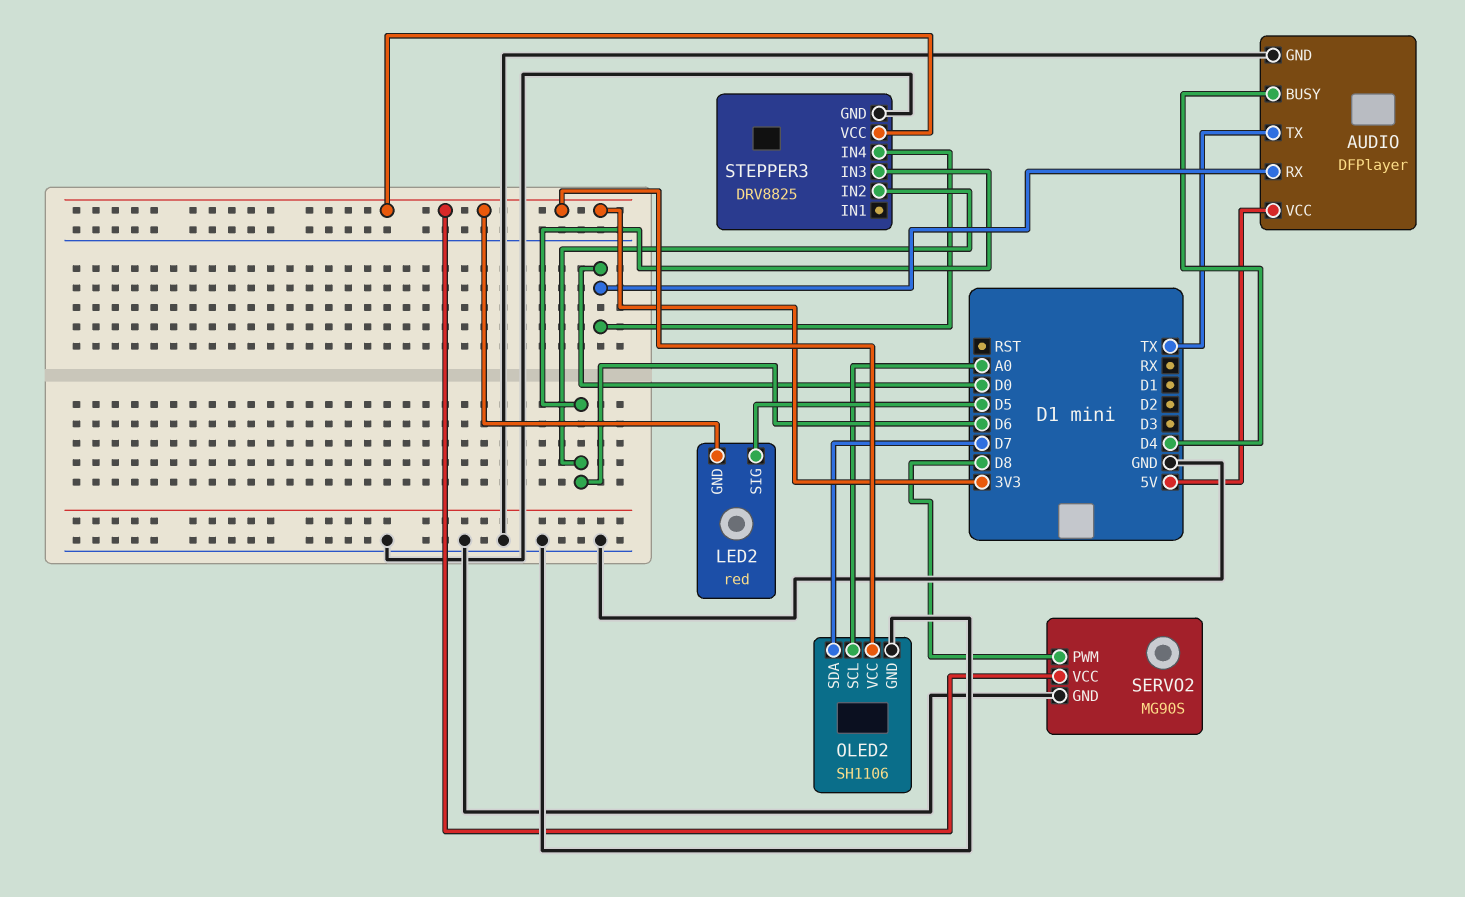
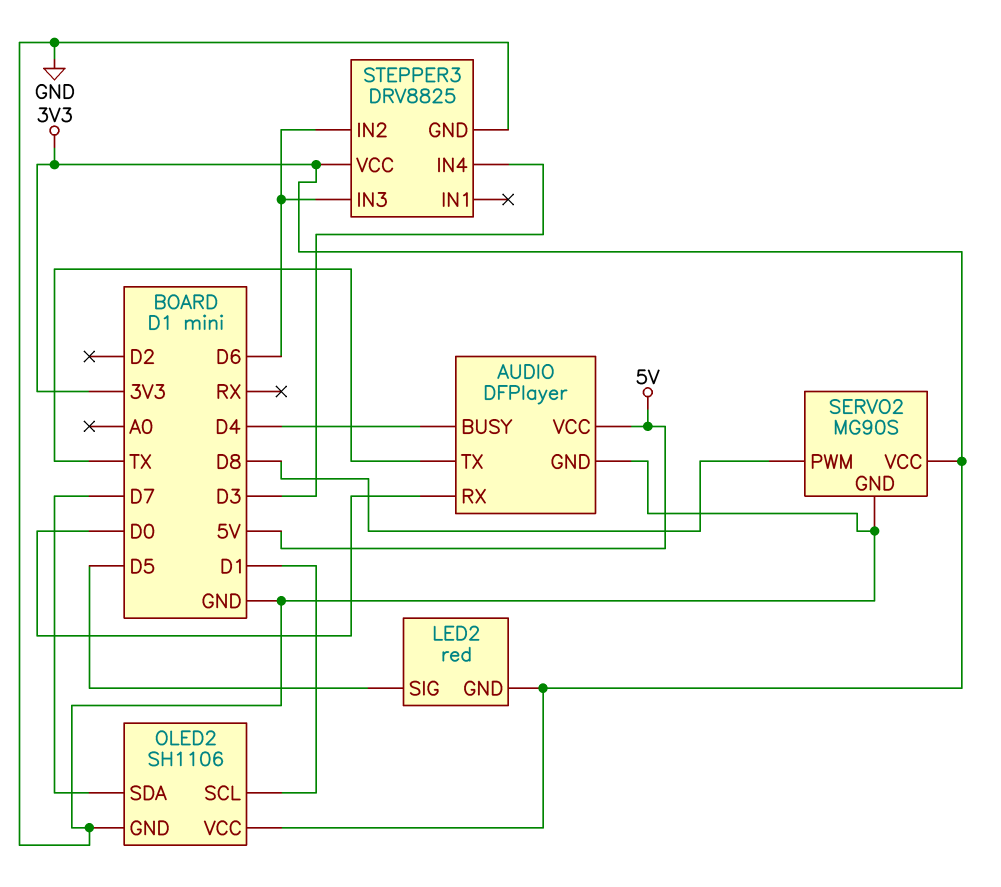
OLED2 pin SCL: A0 -> D1
STEPPER3 pin IN4: D0 -> D3

